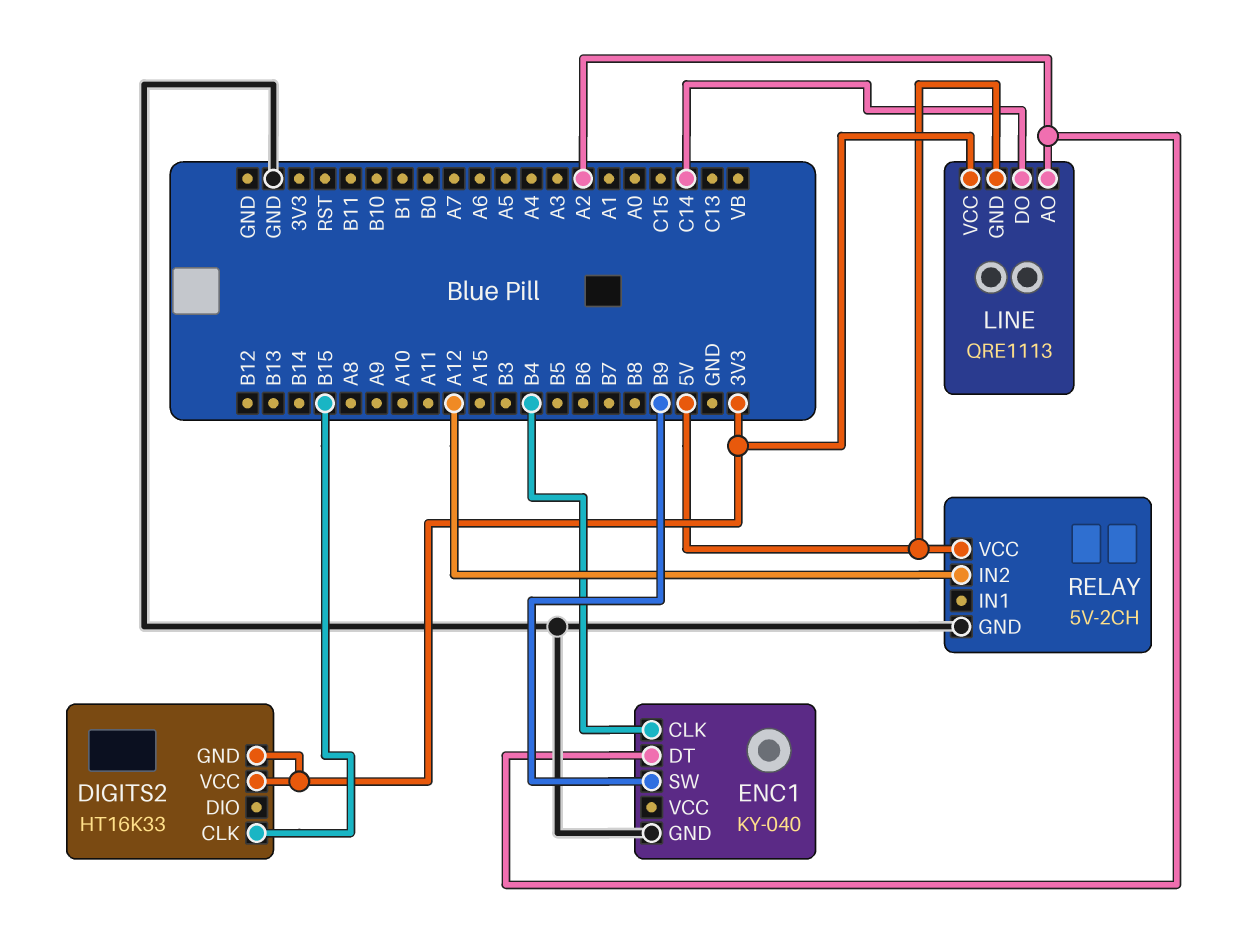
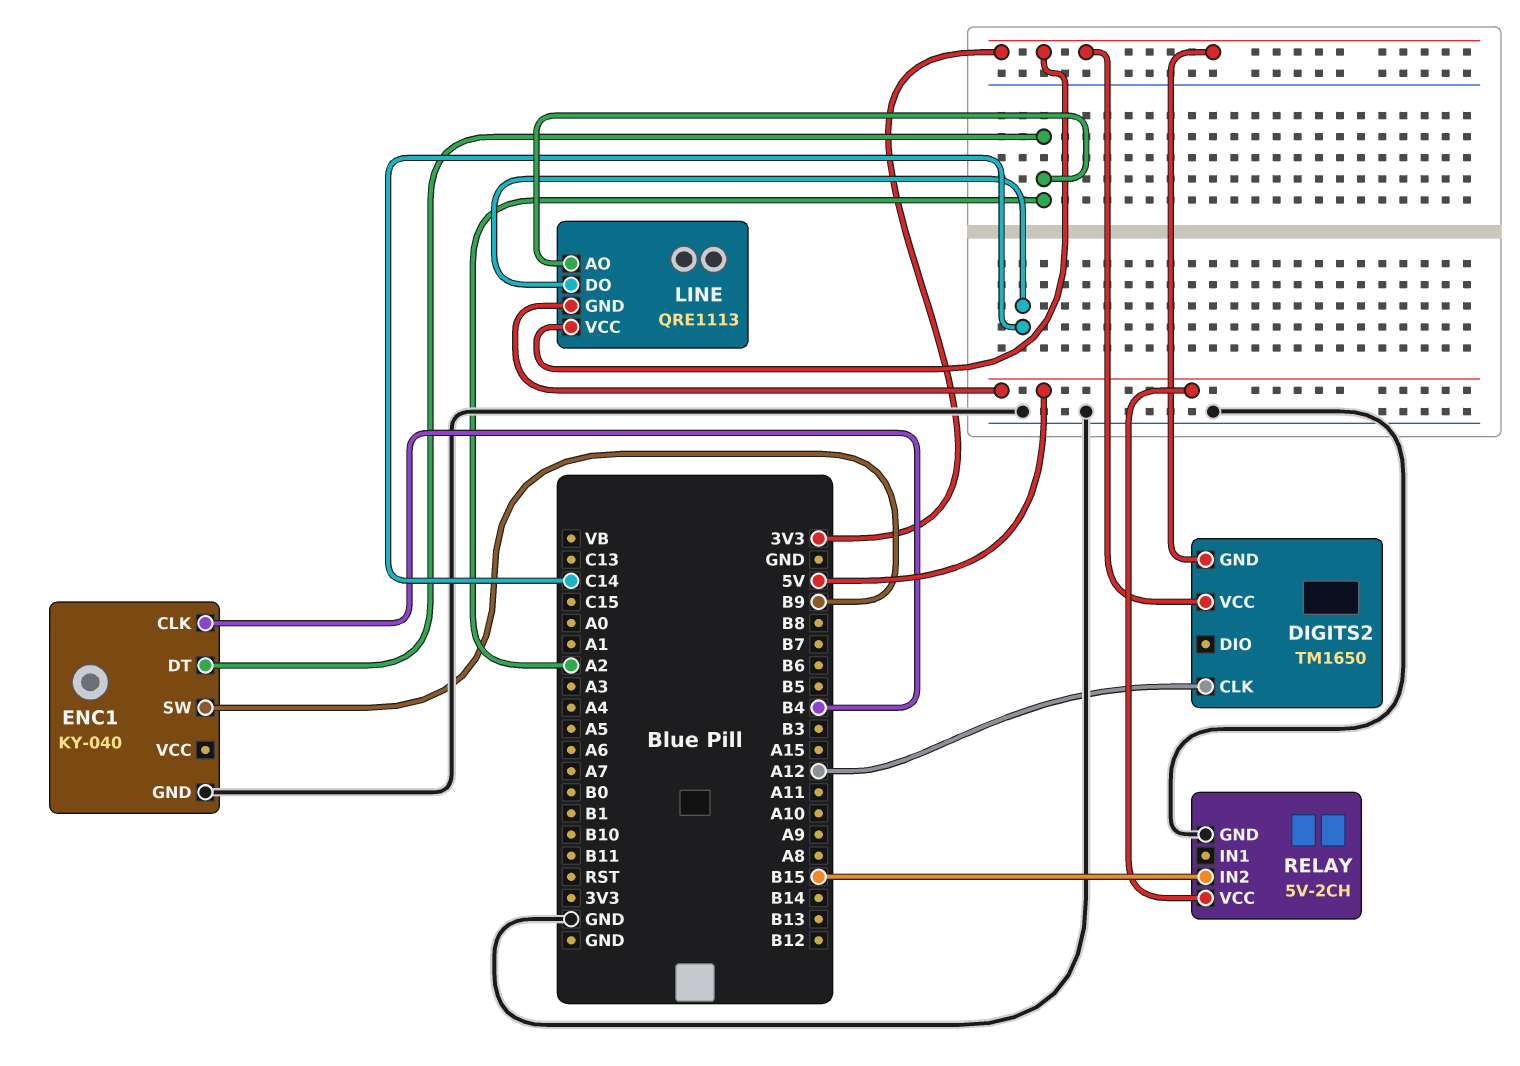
DIGITS2: HT16K33 -> TM1650
DIGITS2 pin CLK: B15 -> A12
RELAY pin IN2: A12 -> B15

